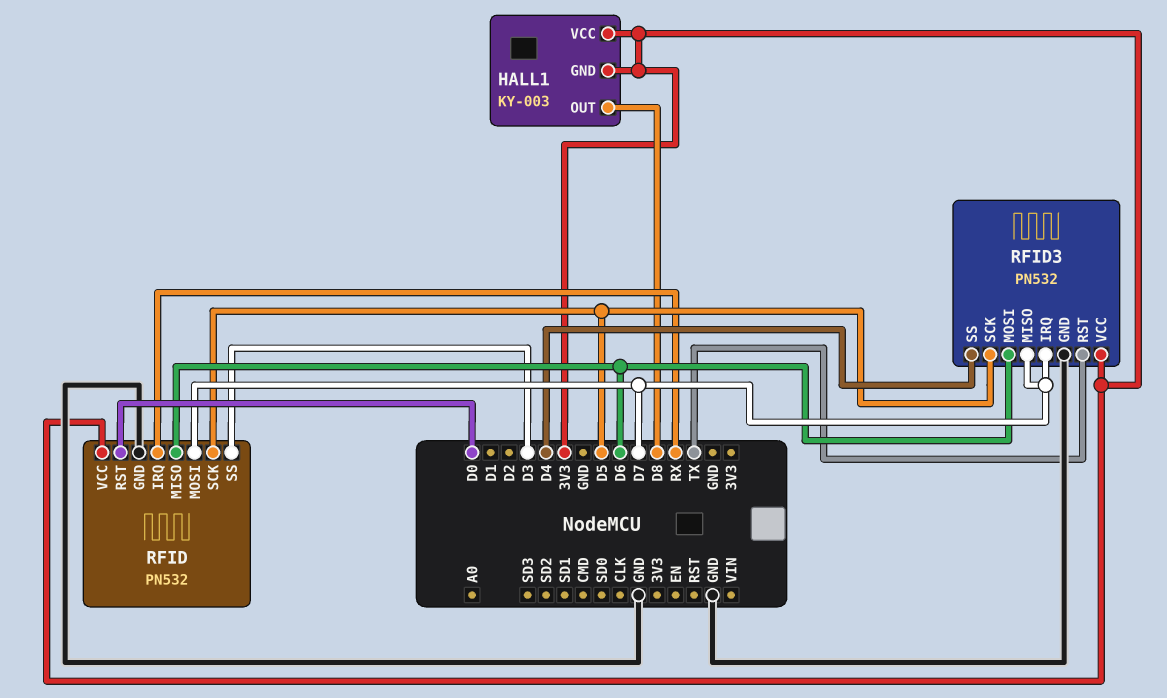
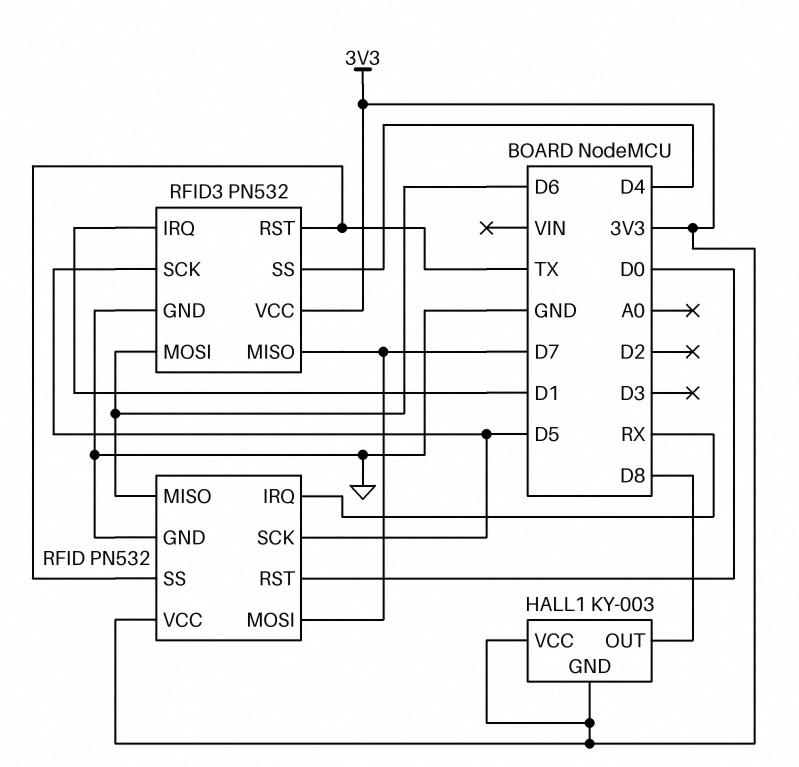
RFID pin SS: D3 -> TX
RFID3 pin IRQ: D7 -> D1

